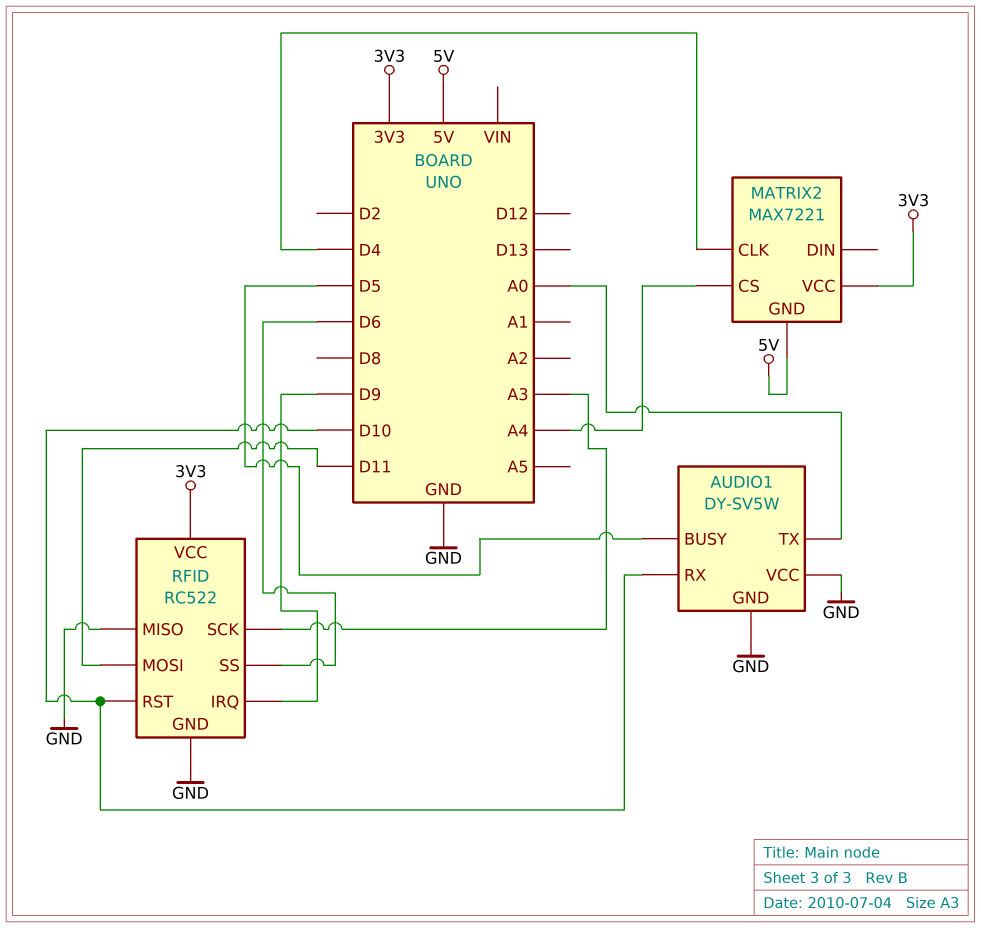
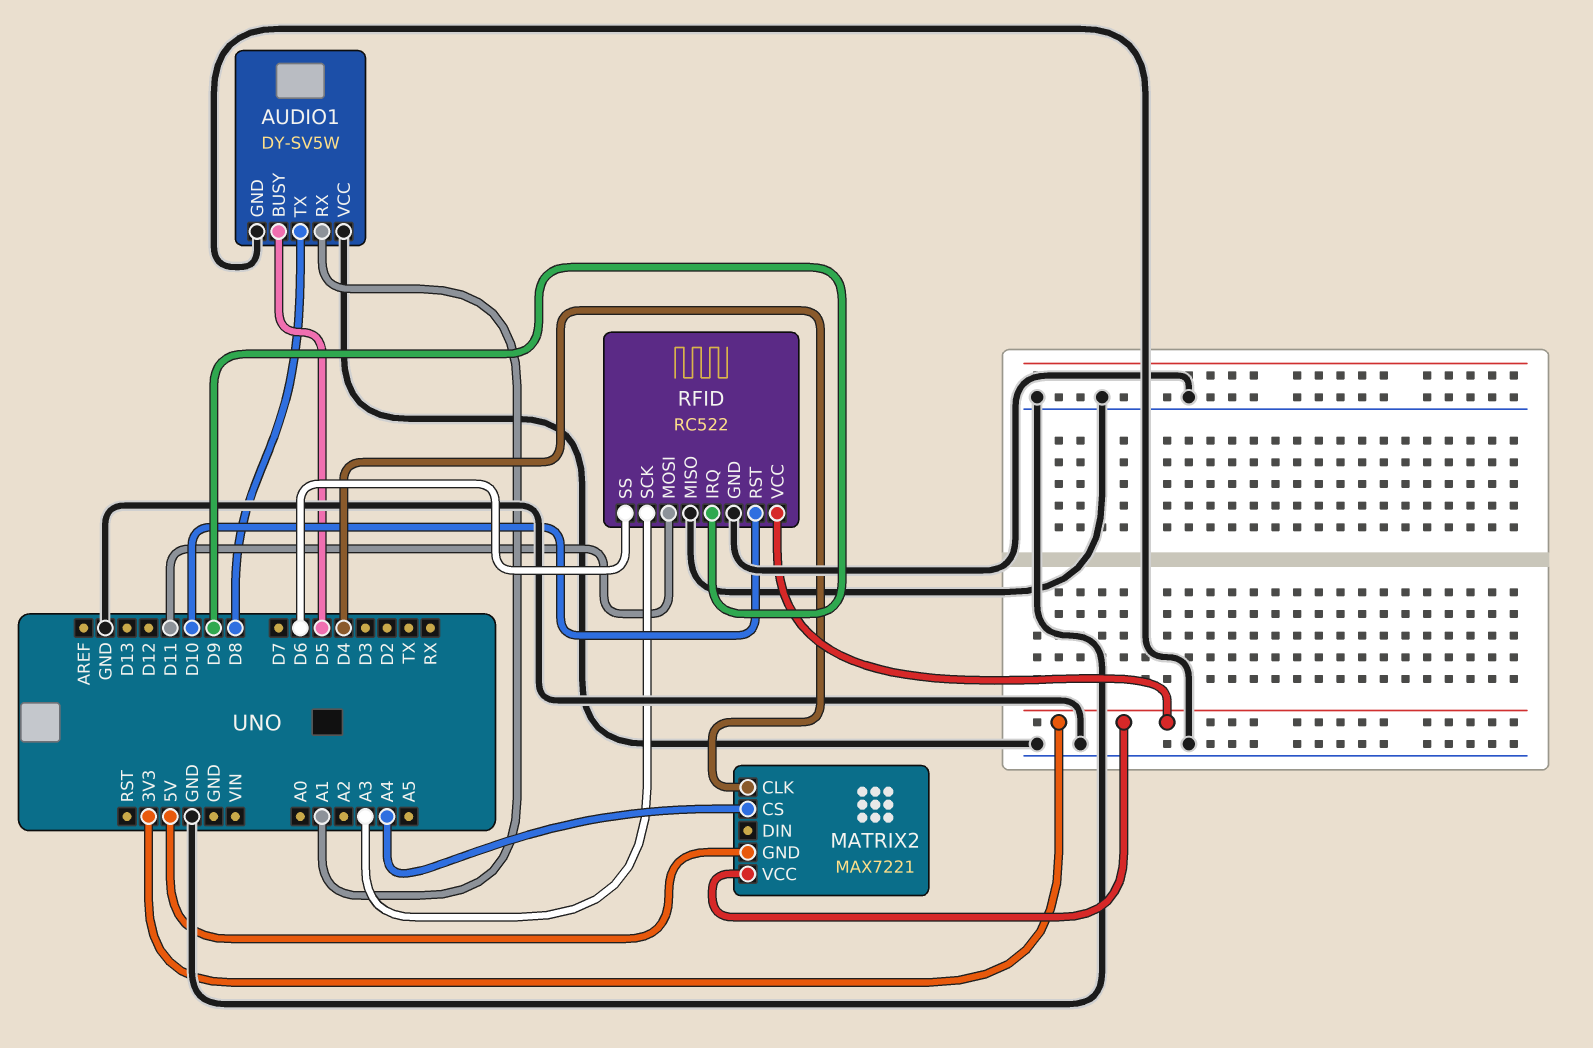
AUDIO1 pin RX: D10 -> A1
AUDIO1 pin TX: A0 -> D8

